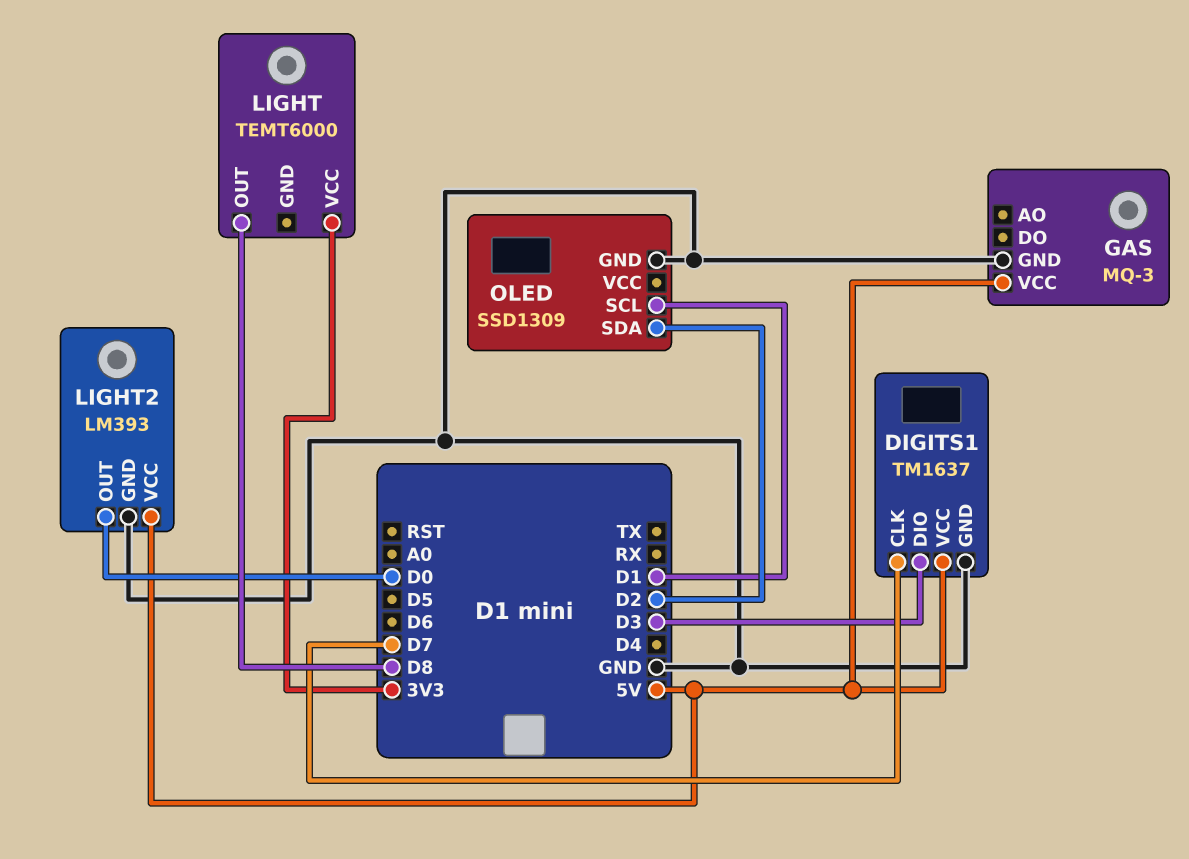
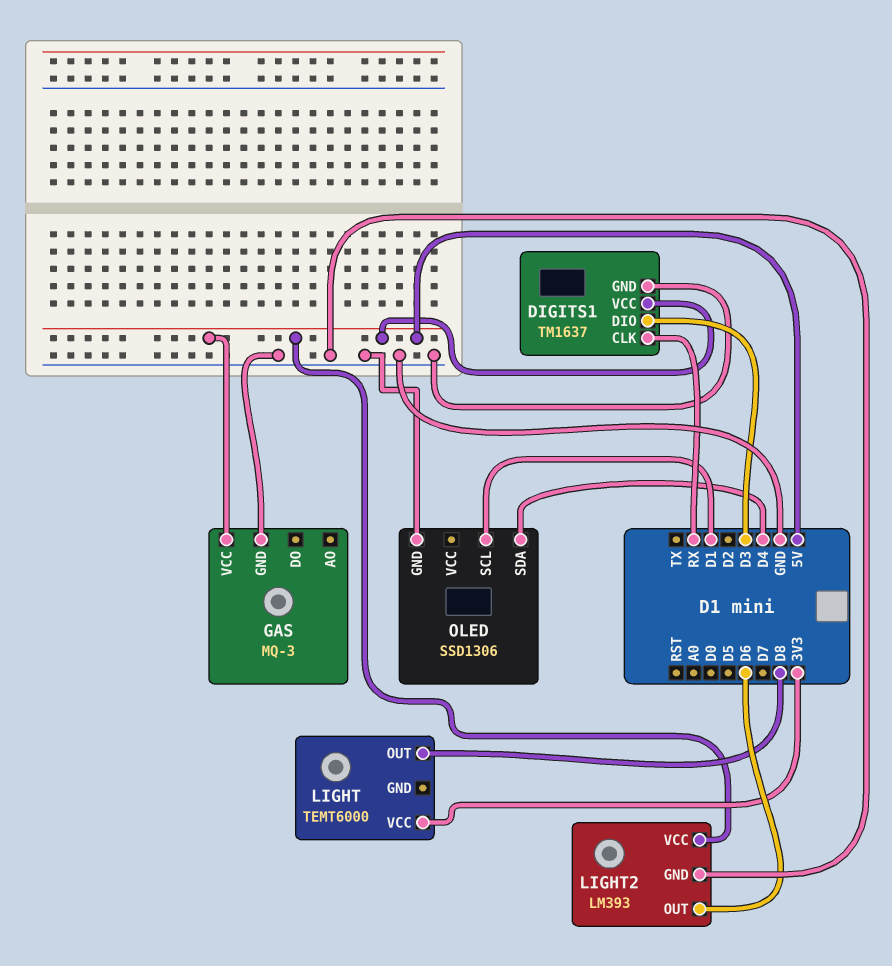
DIGITS1 pin CLK: D7 -> RX
LIGHT2 pin OUT: D0 -> D6
OLED: SSD1309 -> SSD1306
OLED pin SDA: D2 -> D4

